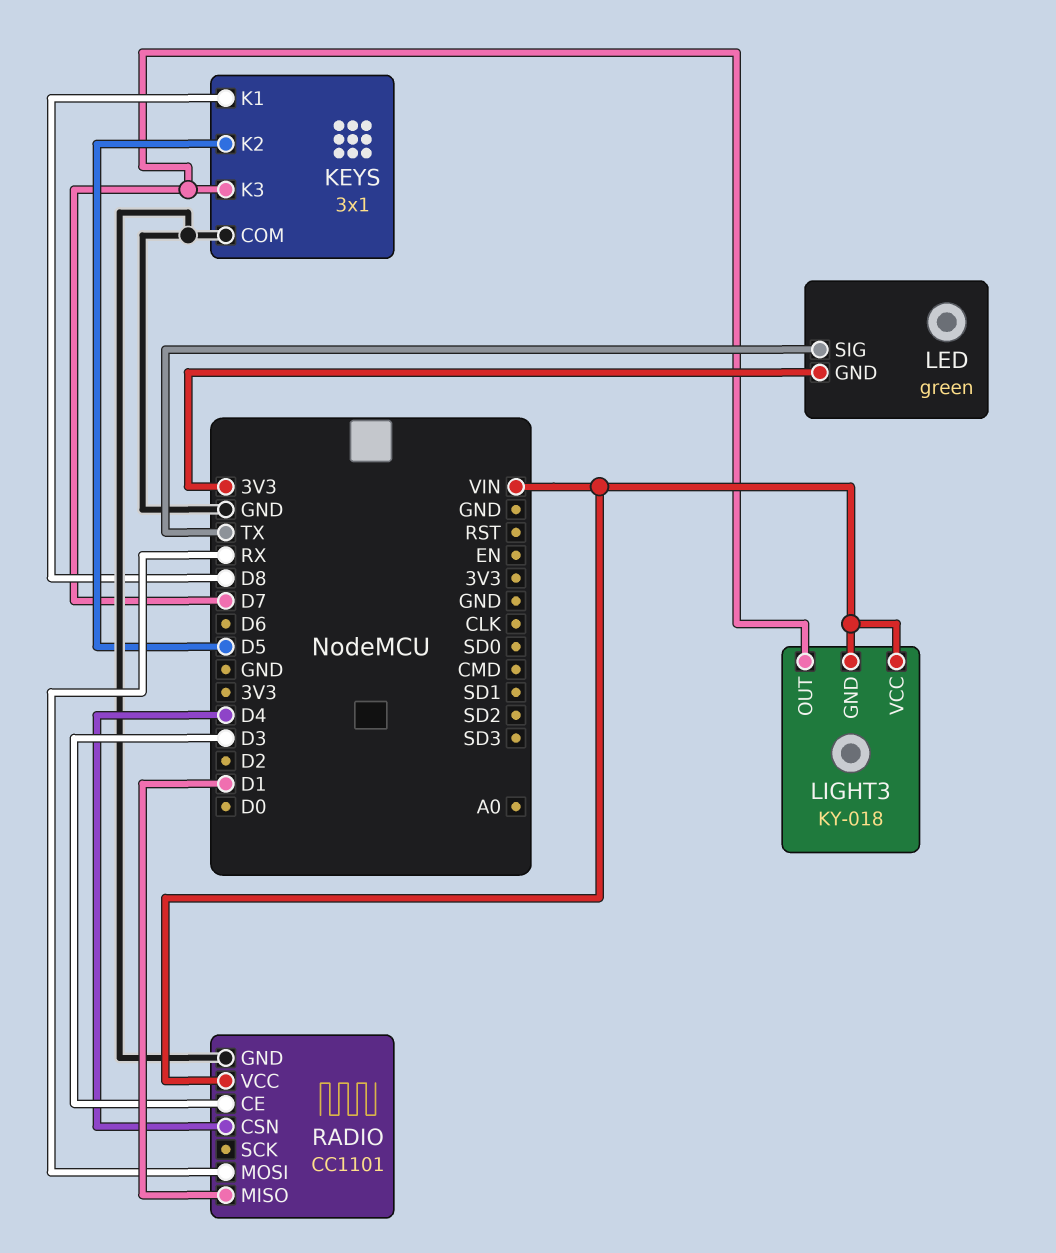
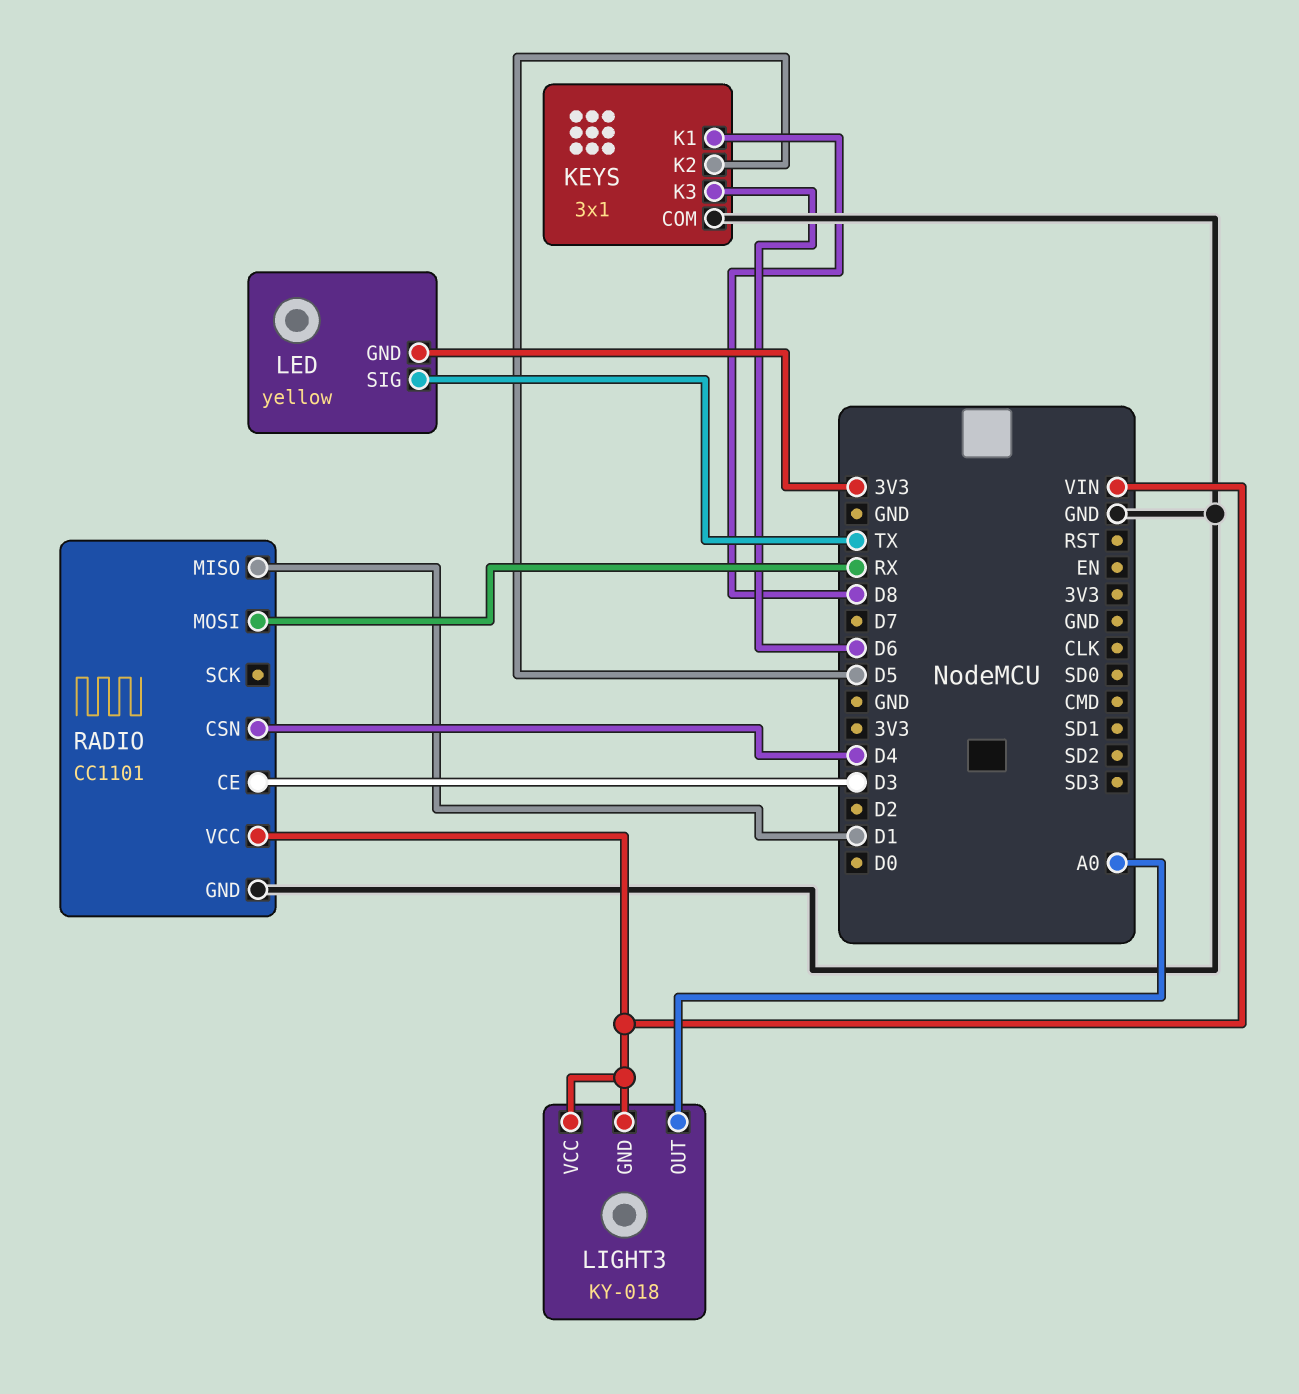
KEYS pin K3: D7 -> D6
LED: green -> yellow
LIGHT3 pin OUT: D7 -> A0

